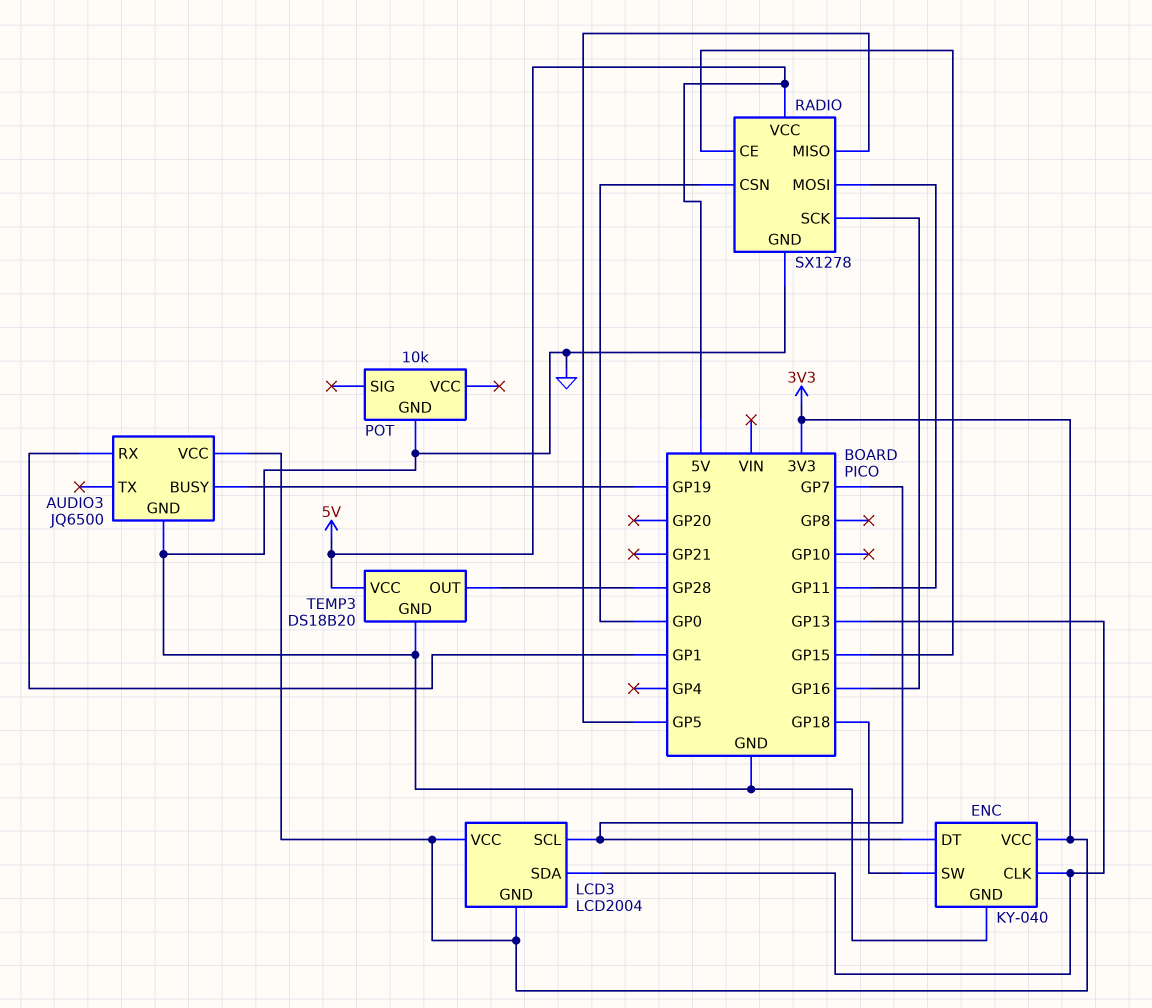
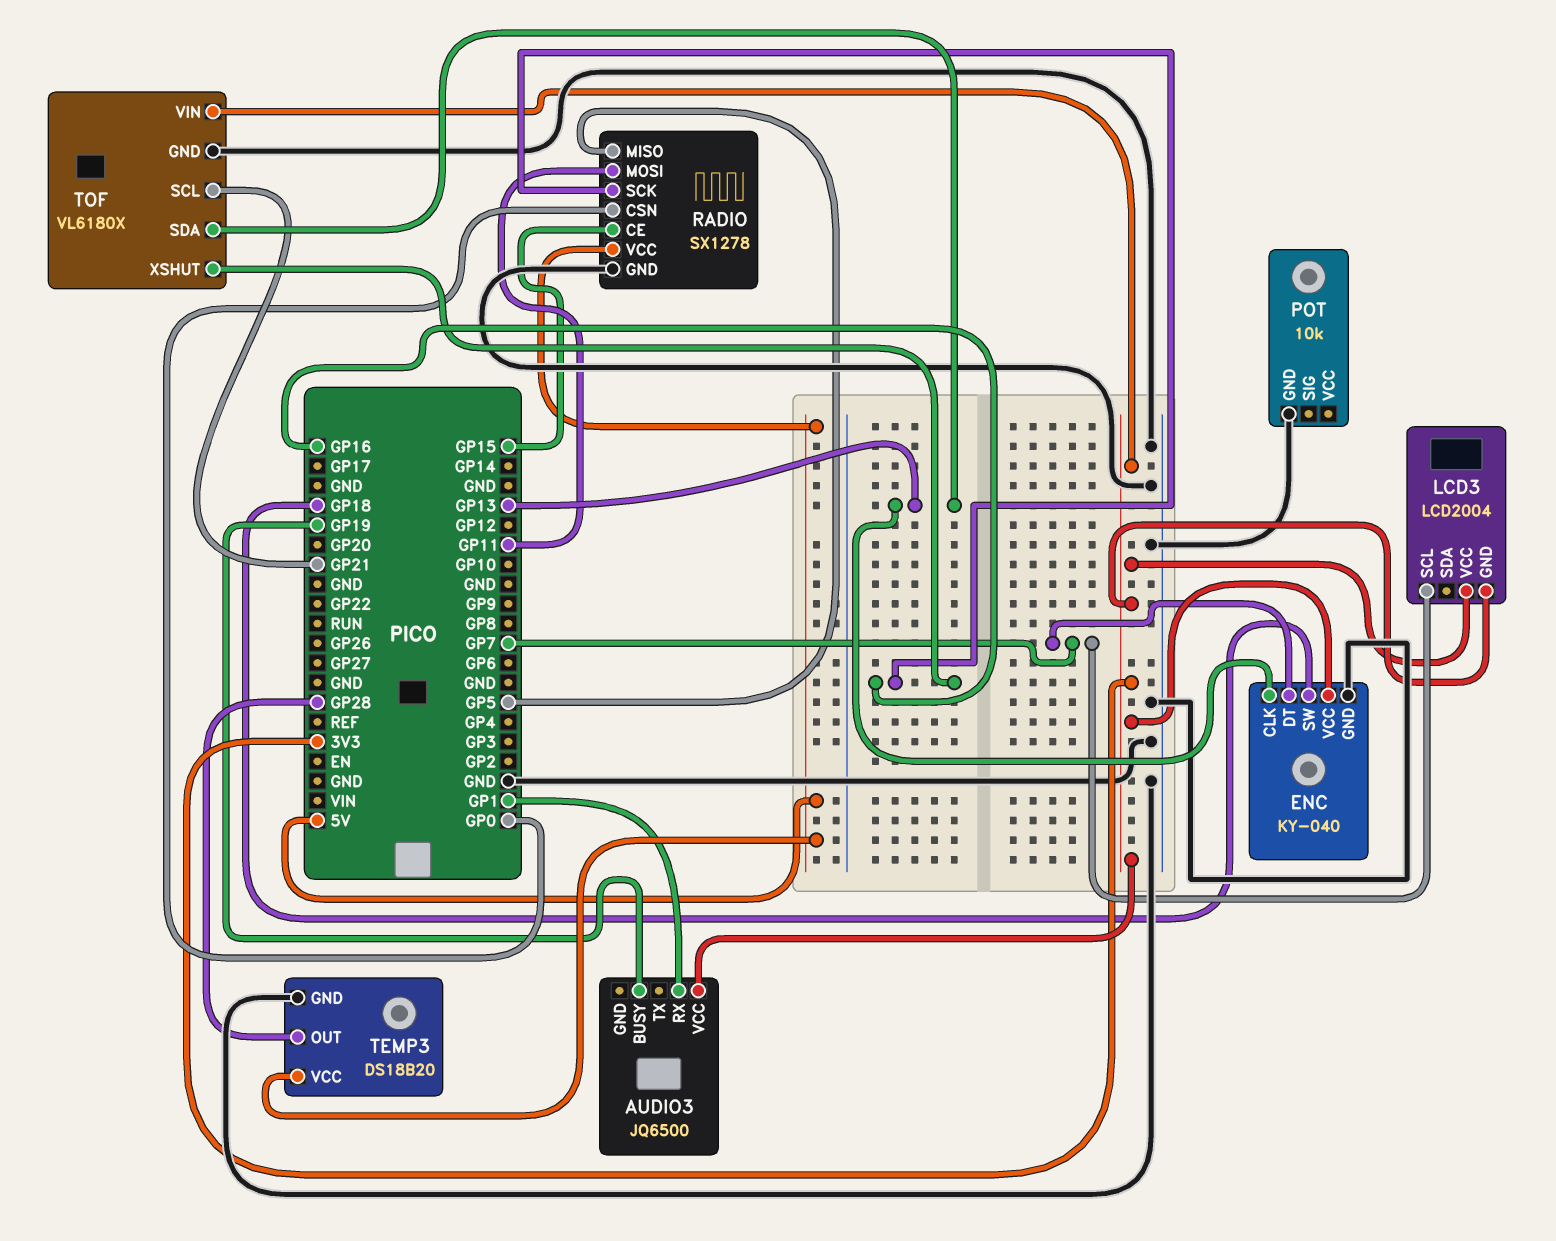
AUDIO3 pin GND: GND -> none
LCD3 pin SDA: GP13 -> none
TOF: none -> VL6180X
TOF pin GND: none -> GND
TOF pin SCL: none -> GP21
TOF pin SDA: none -> GP13
TOF pin VIN: none -> 3V3
TOF pin XSHUT: none -> GP16

